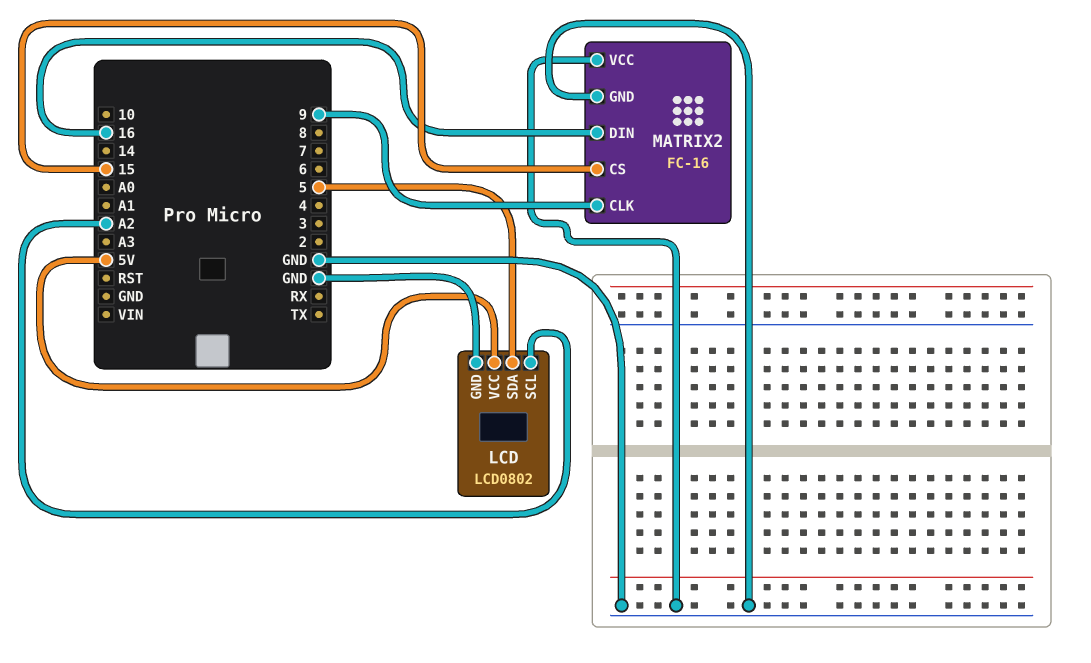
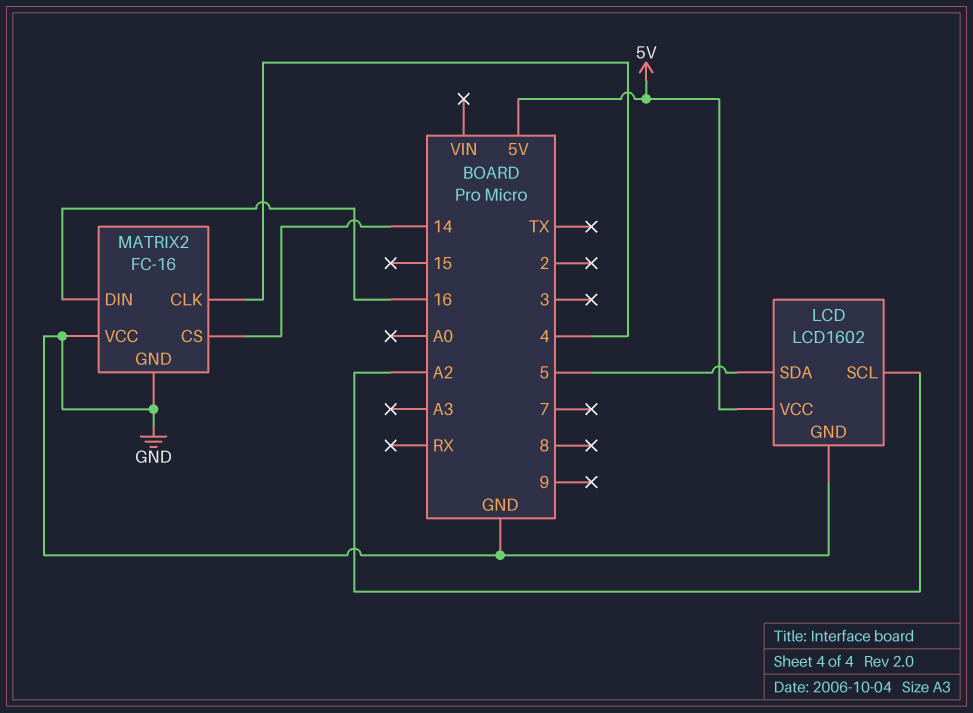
LCD: LCD0802 -> LCD1602
MATRIX2 pin CLK: 9 -> 4
MATRIX2 pin CS: 15 -> 14

